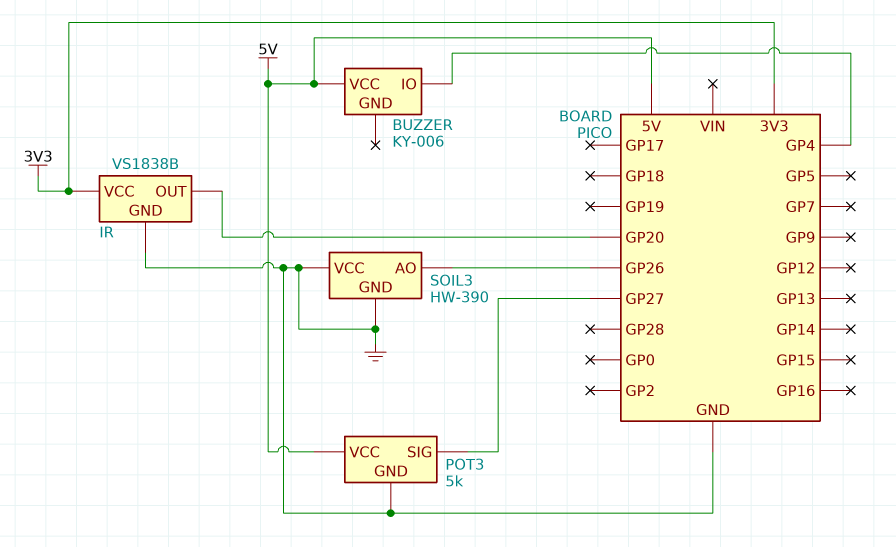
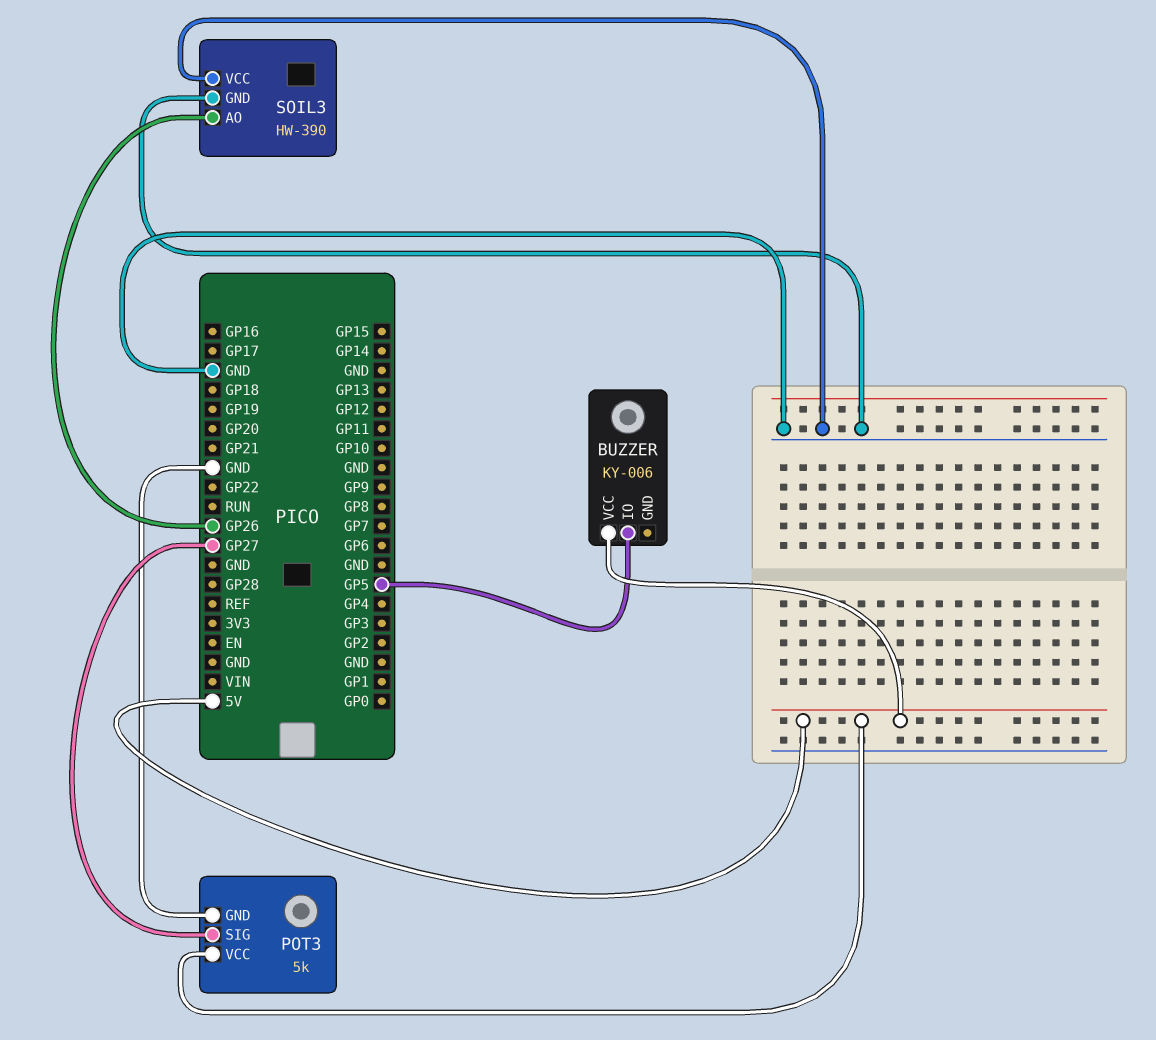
BUZZER pin IO: GP4 -> GP5
IR: VS1838B -> none
IR pin GND: GND -> none
IR pin OUT: GP20 -> none
IR pin VCC: 3V3 -> none

